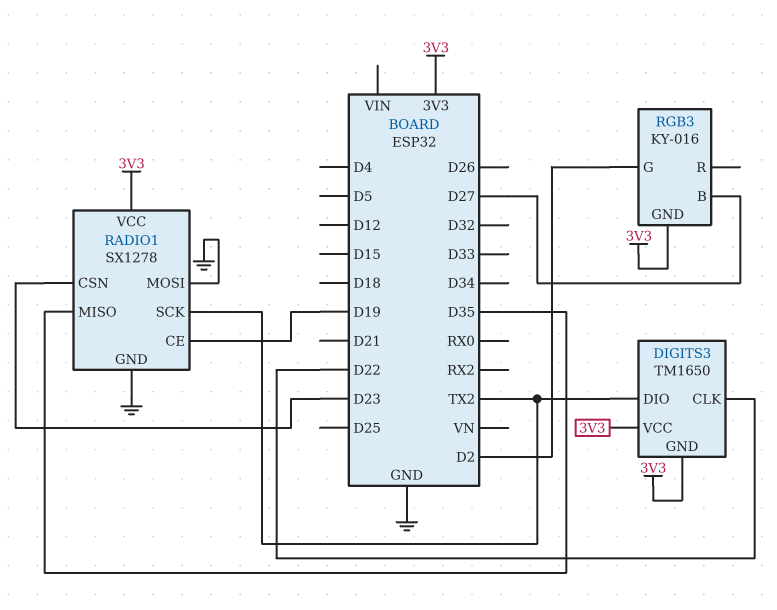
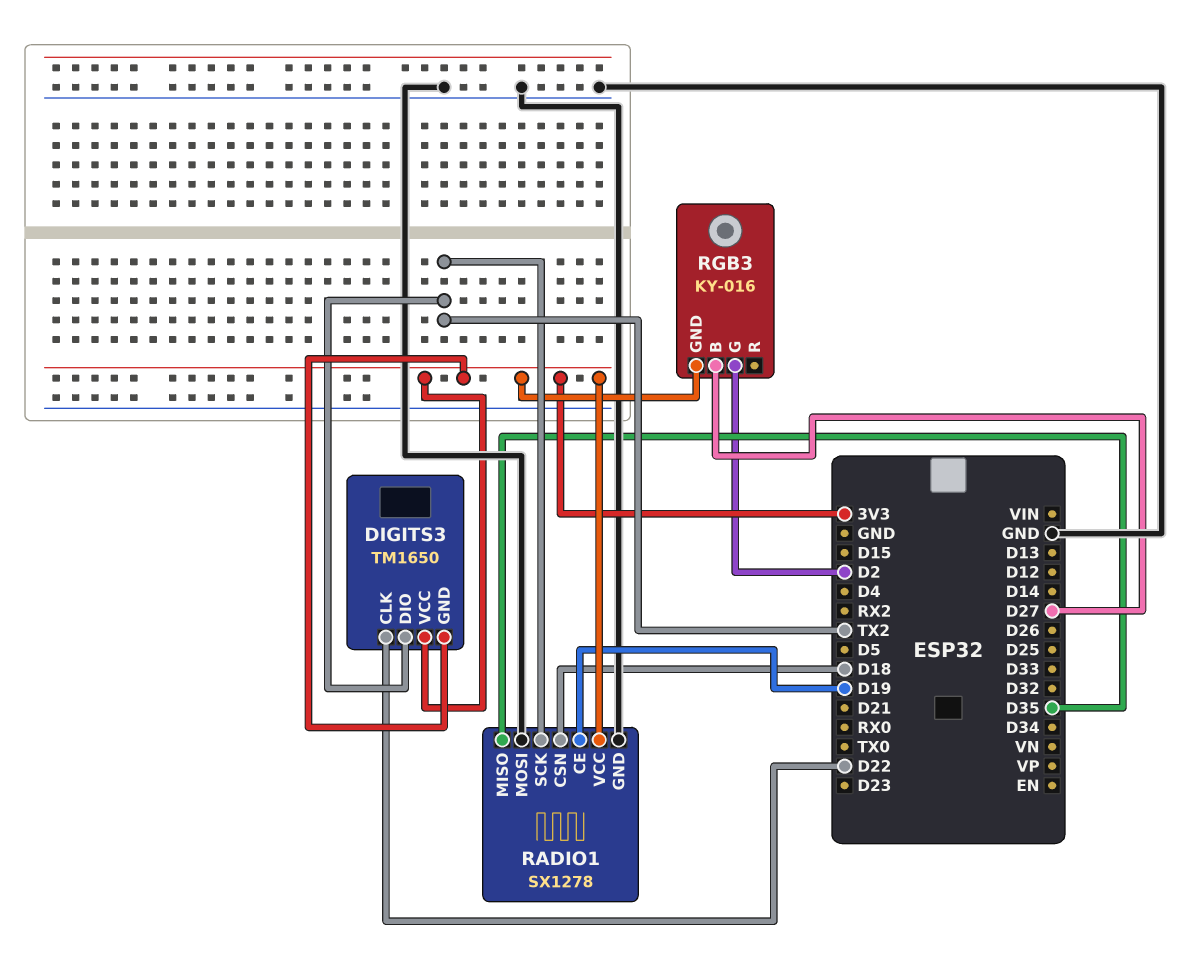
RADIO1 pin CSN: D23 -> D18

